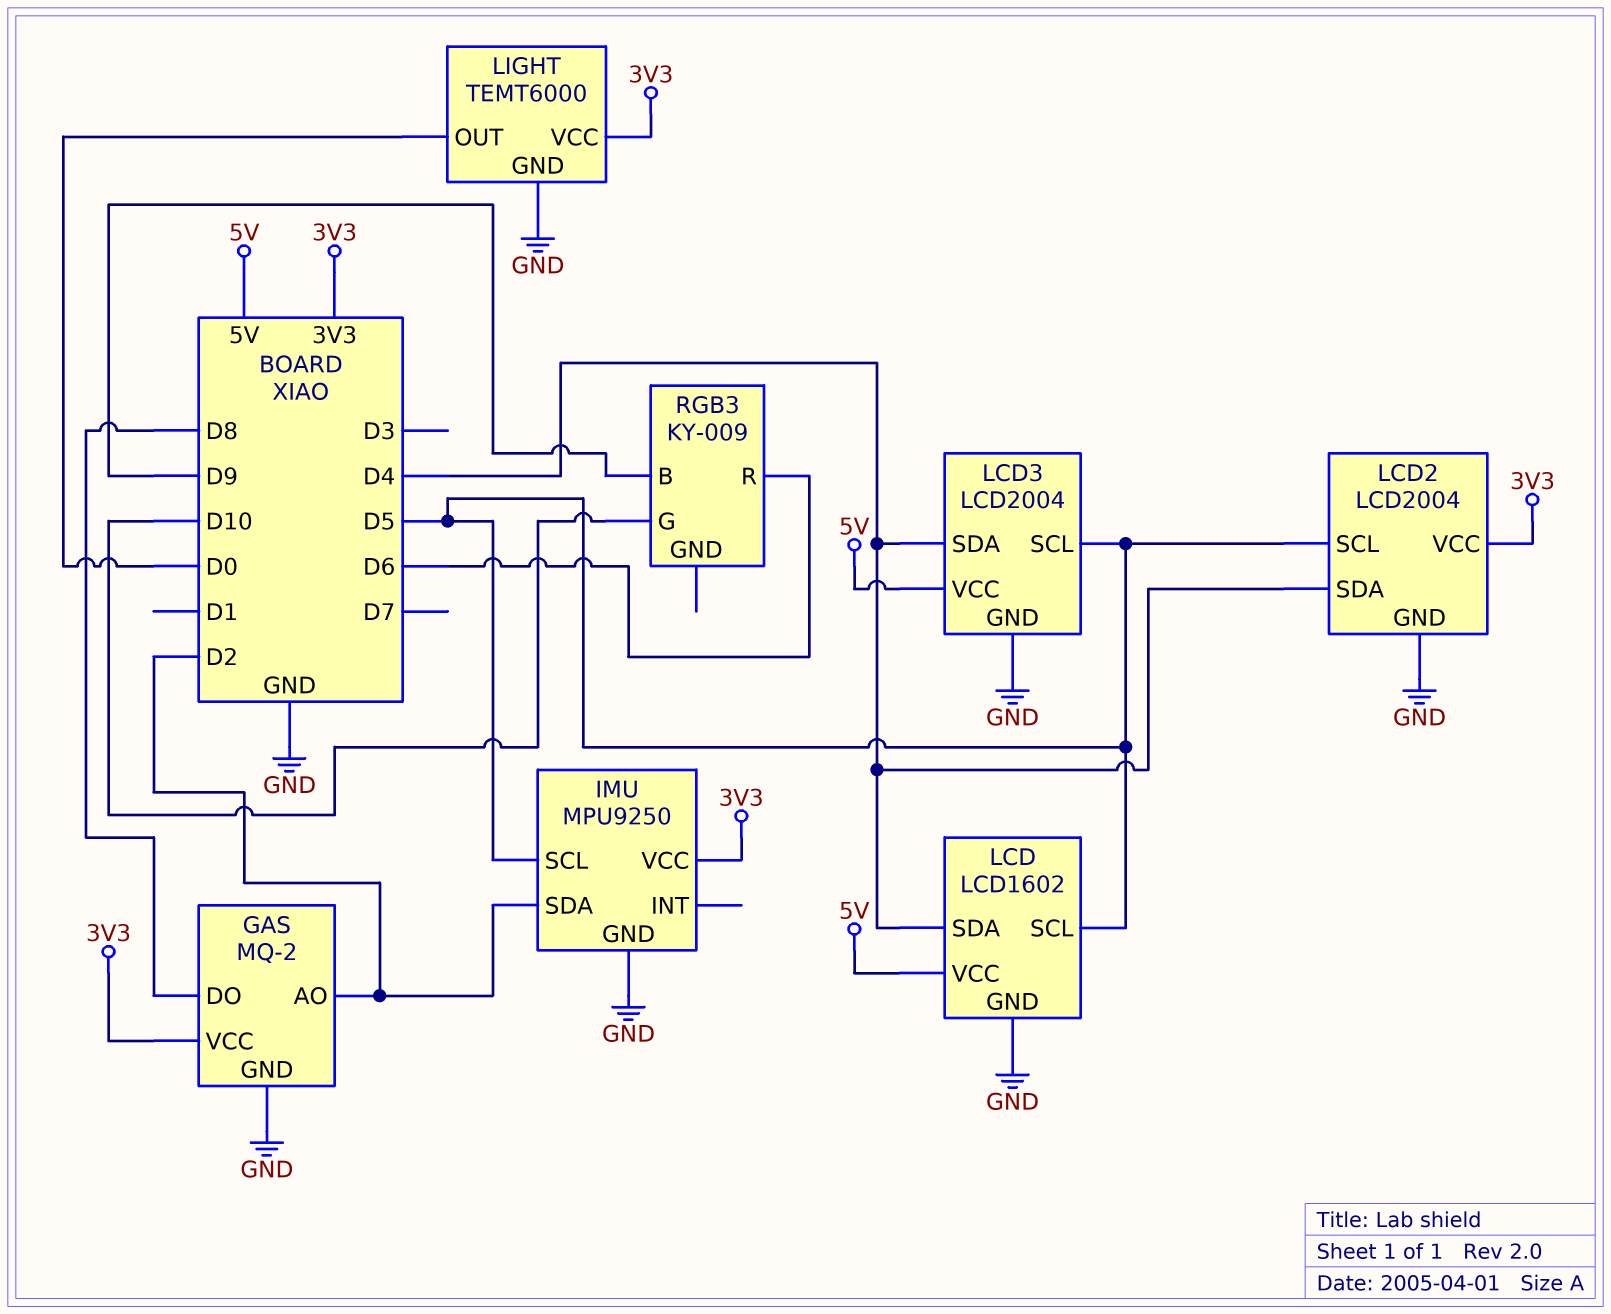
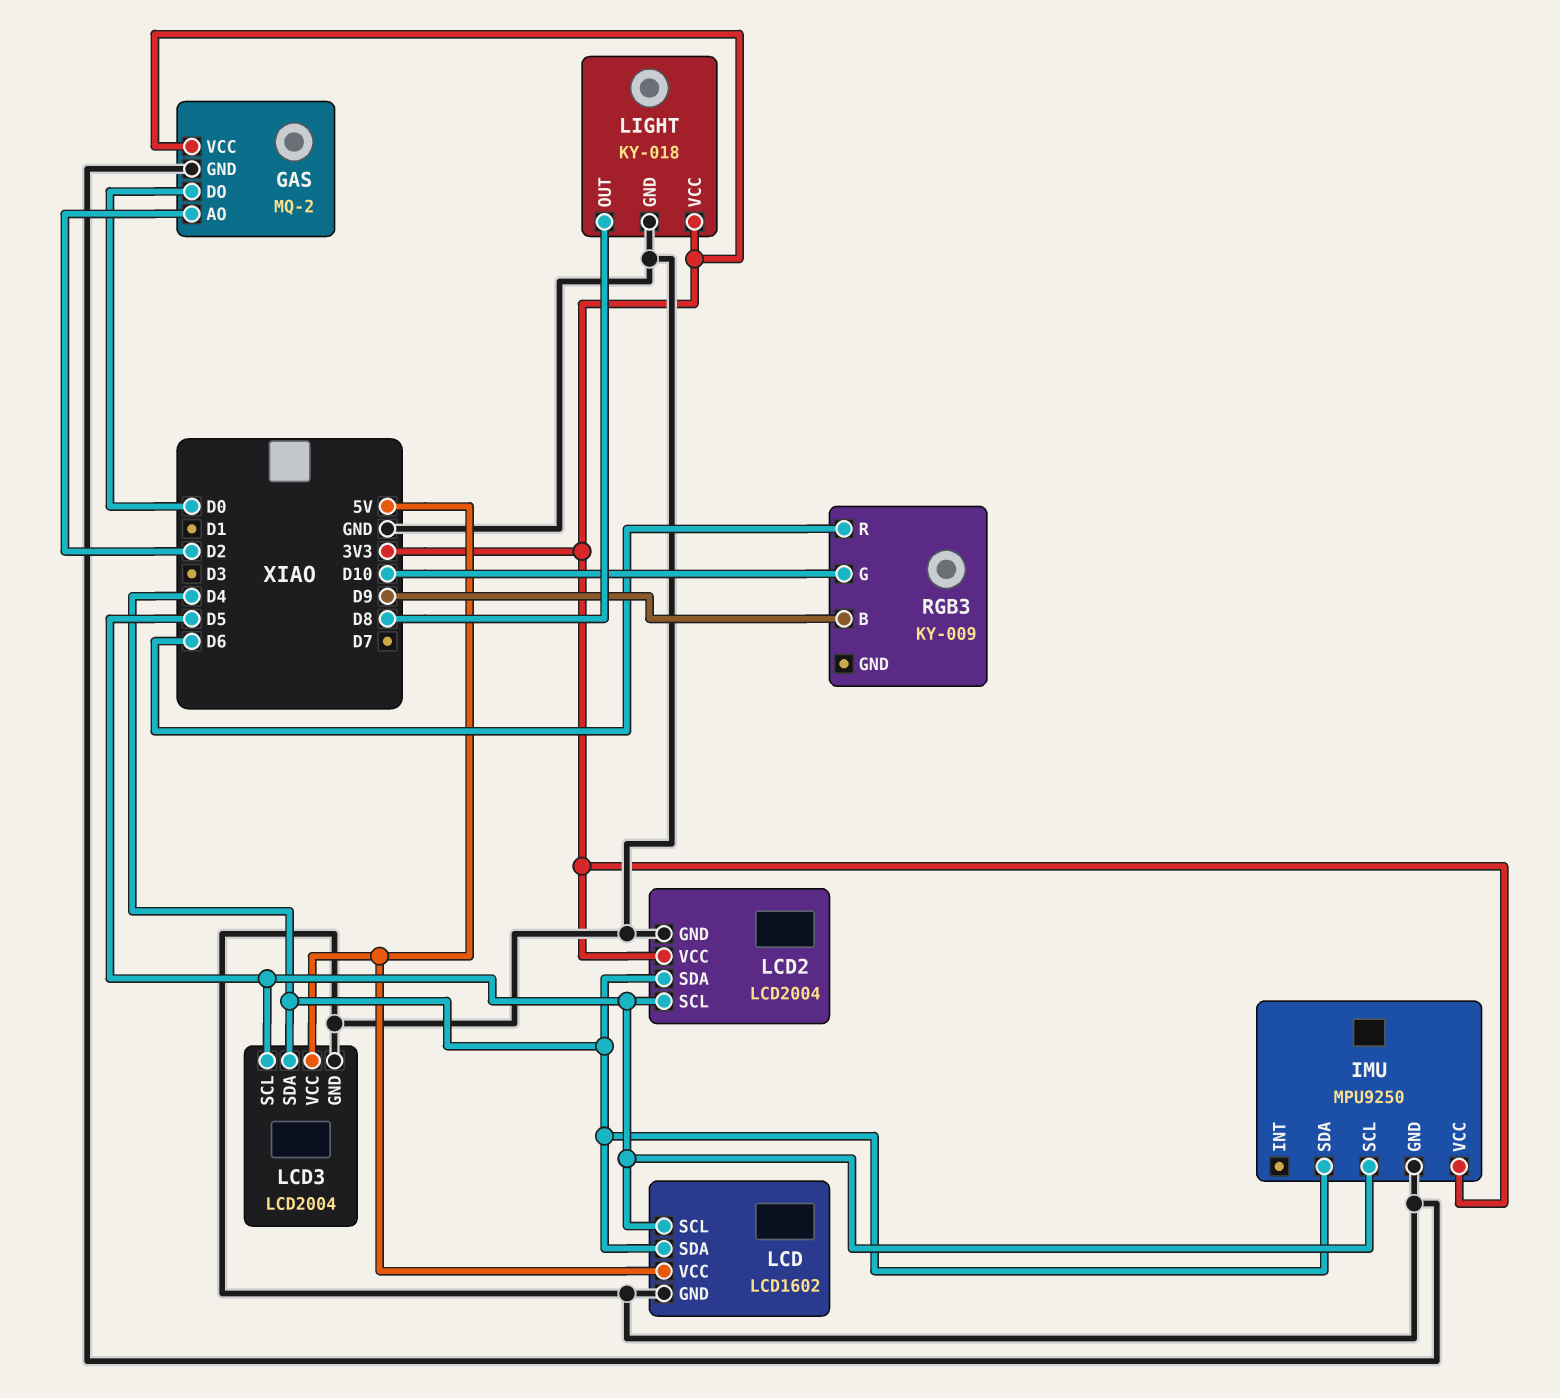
GAS pin DO: D8 -> D0
IMU pin SDA: D2 -> D4
LIGHT: TEMT6000 -> KY-018
LIGHT pin OUT: D0 -> D8

